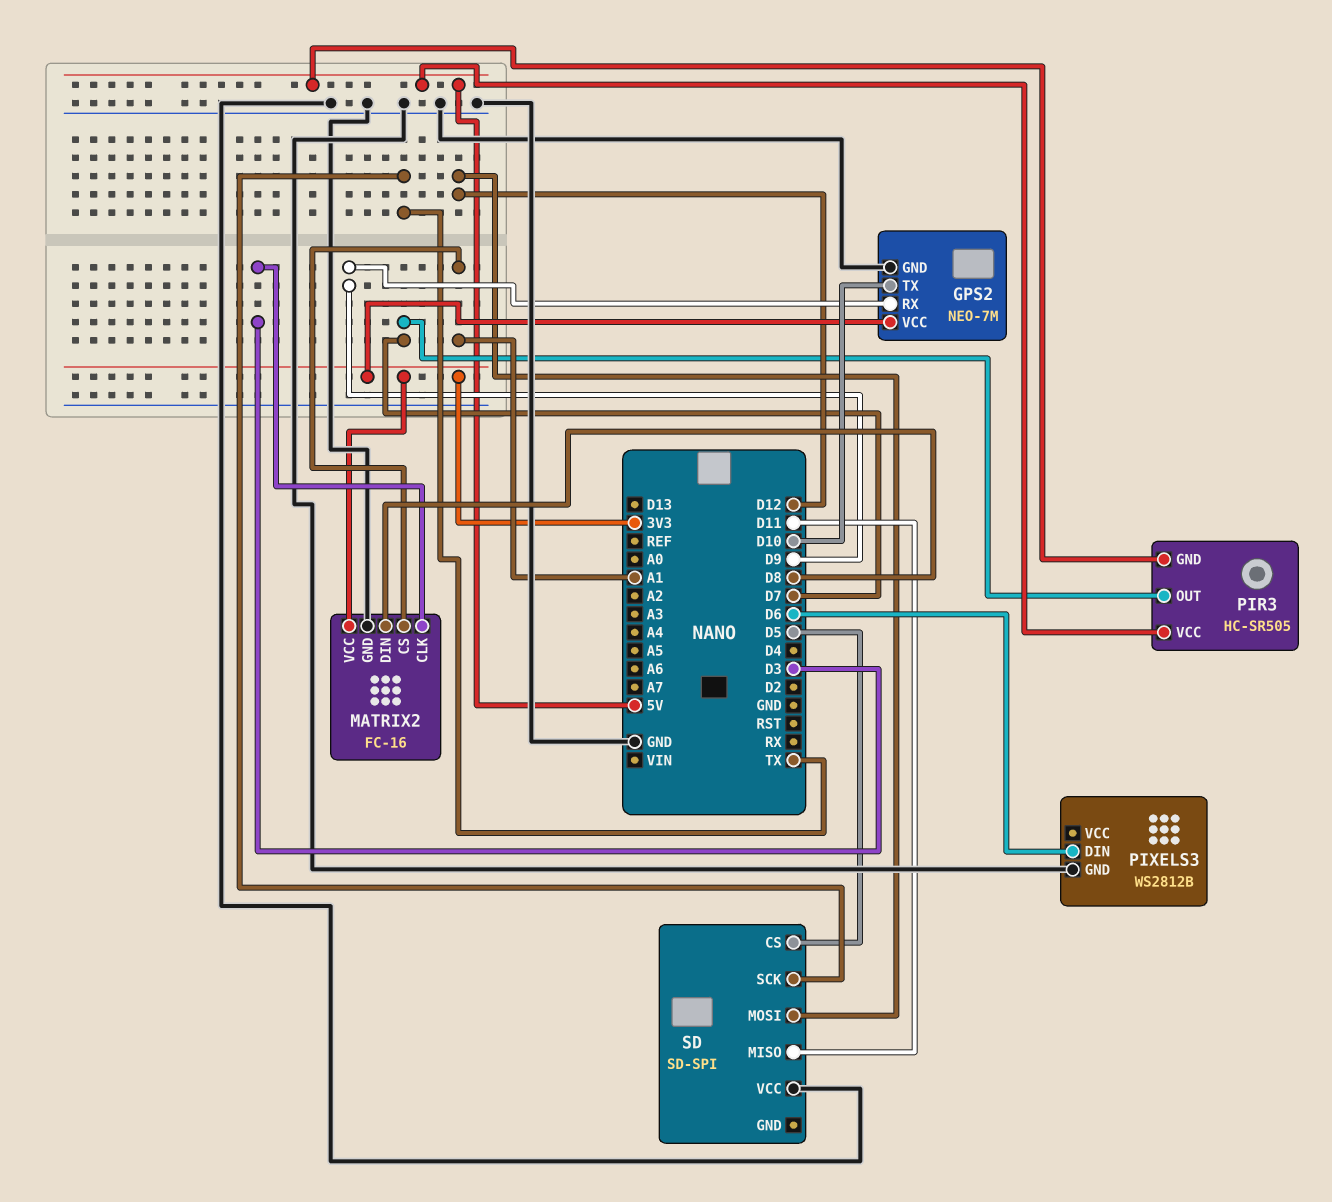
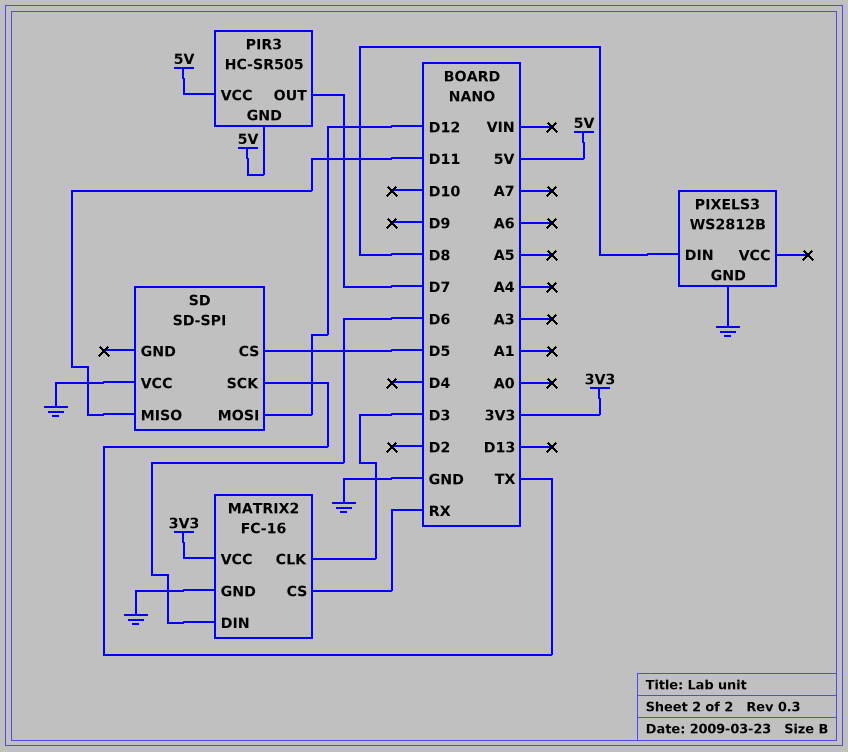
GPS2: NEO-7M -> none
GPS2 pin GND: GND -> none
GPS2 pin RX: D9 -> none
GPS2 pin TX: D10 -> none
GPS2 pin VCC: 3V3 -> none
MATRIX2 pin CS: A1 -> RX
MATRIX2 pin DIN: D8 -> D6
PIXELS3 pin DIN: D6 -> D8

